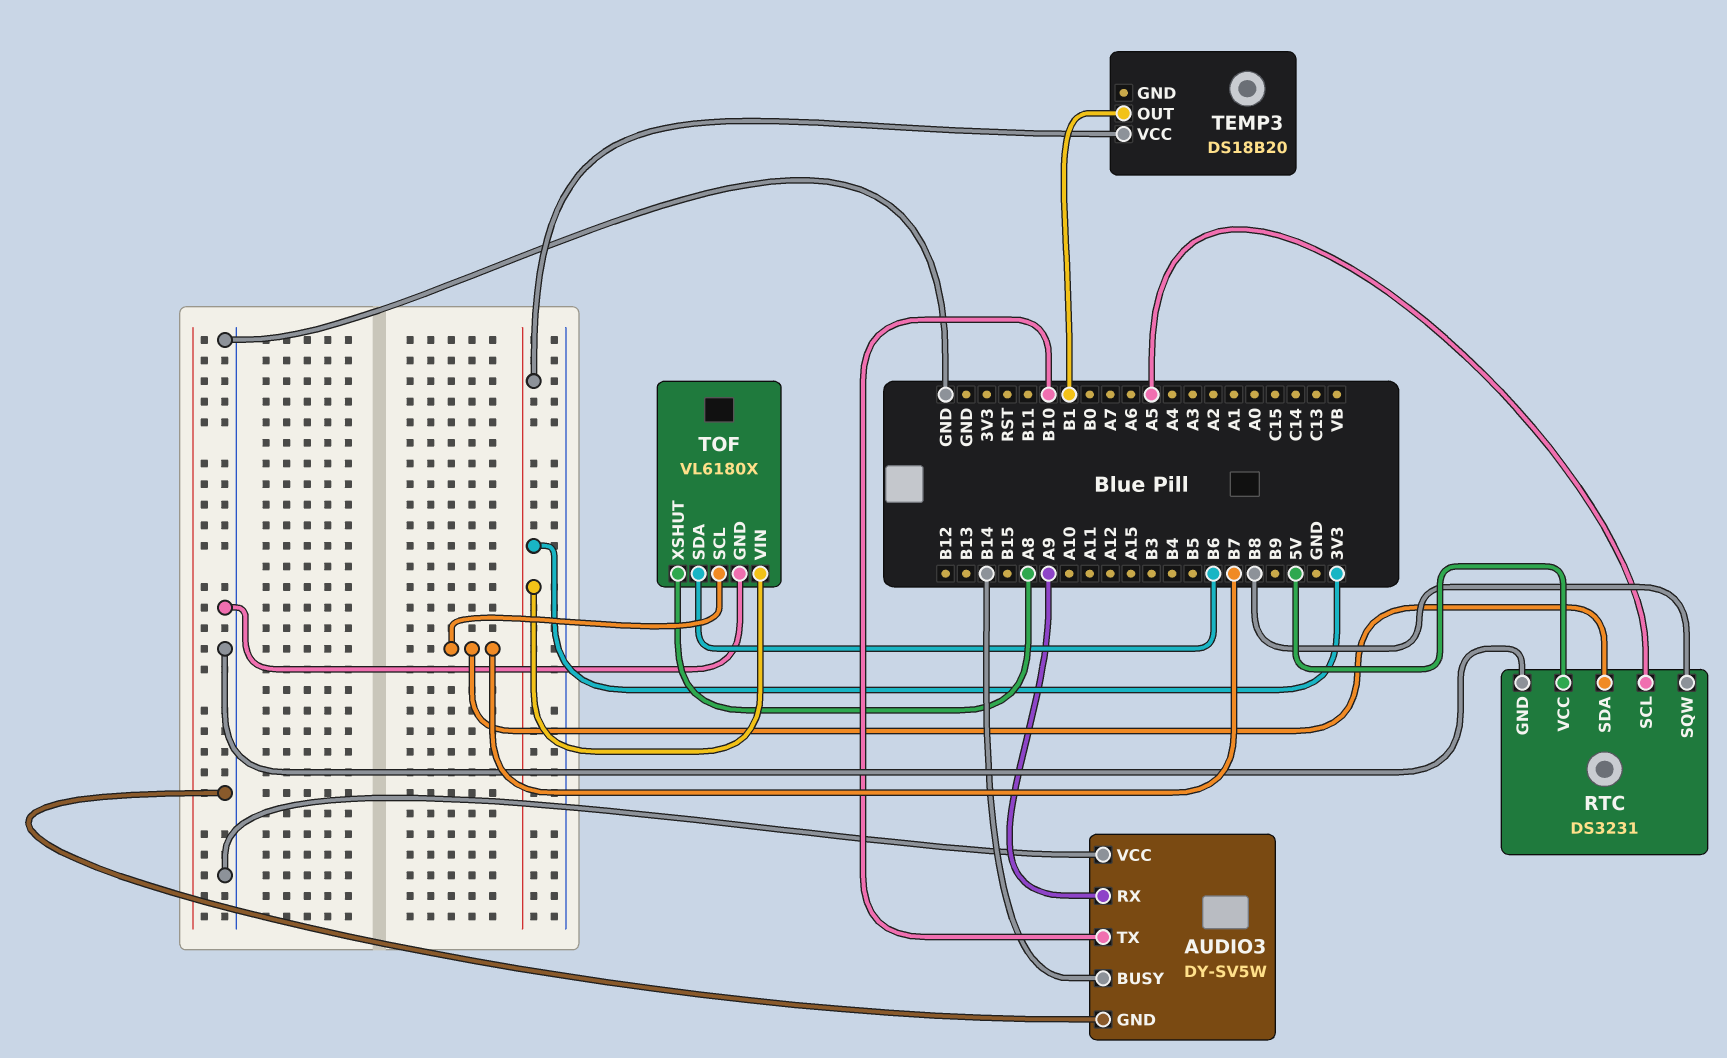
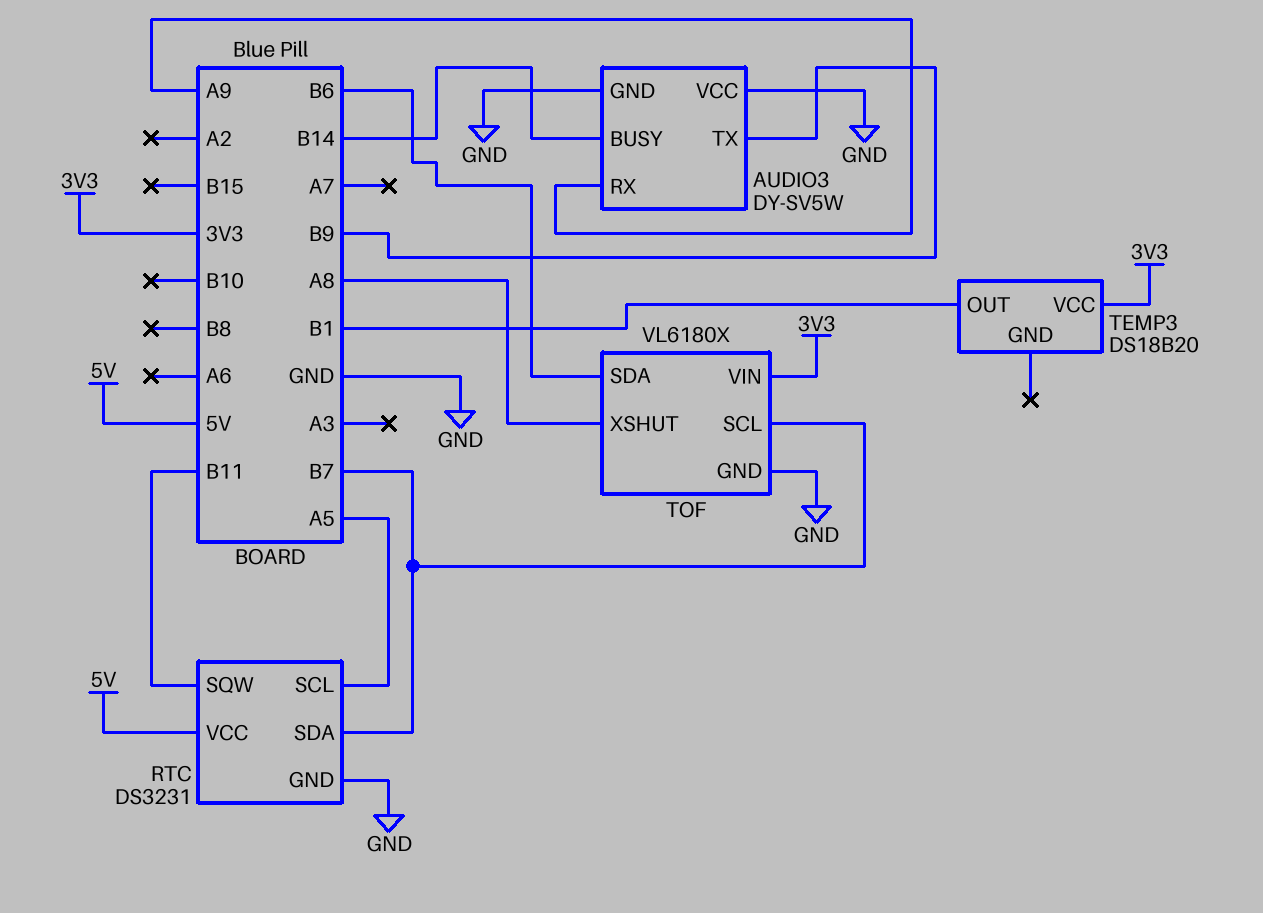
AUDIO3 pin TX: B10 -> B9
RTC pin SQW: B8 -> B11

